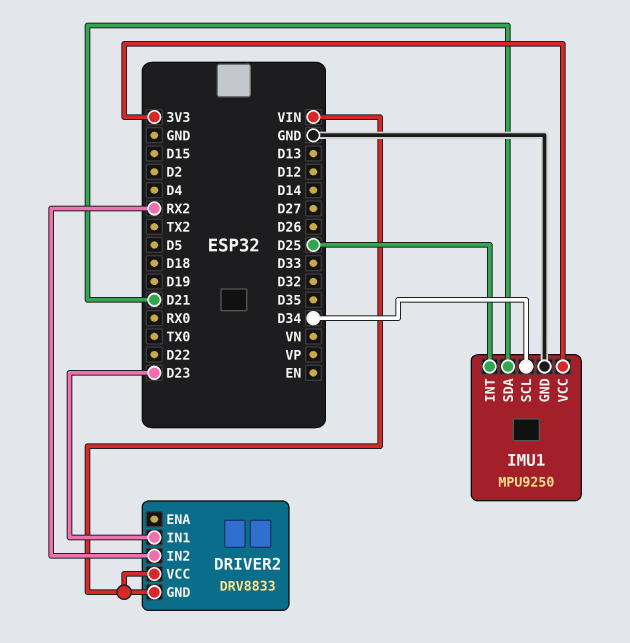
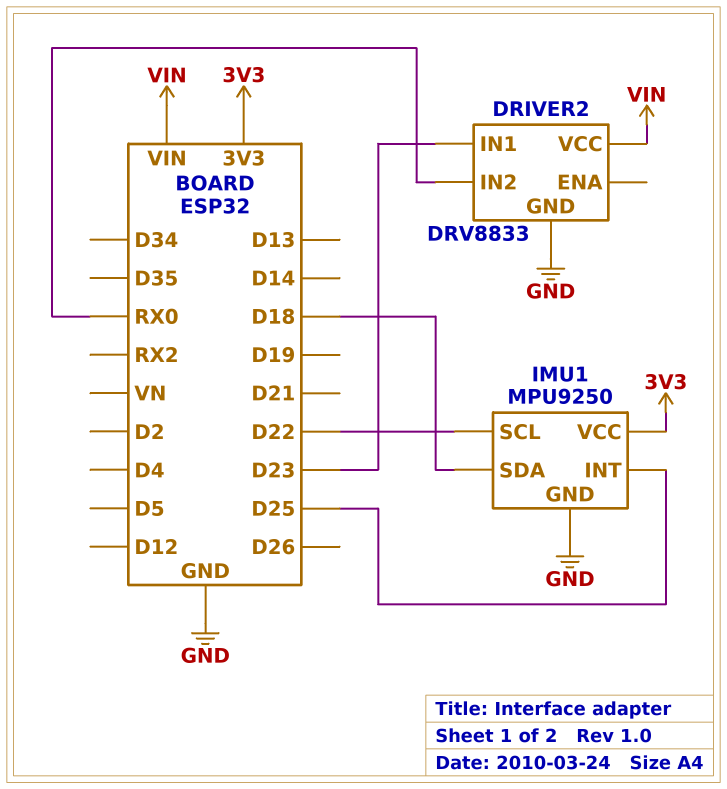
DRIVER2 pin GND: VIN -> GND
DRIVER2 pin IN2: RX2 -> RX0
IMU1 pin SCL: D34 -> D22
IMU1 pin SDA: D21 -> D18

